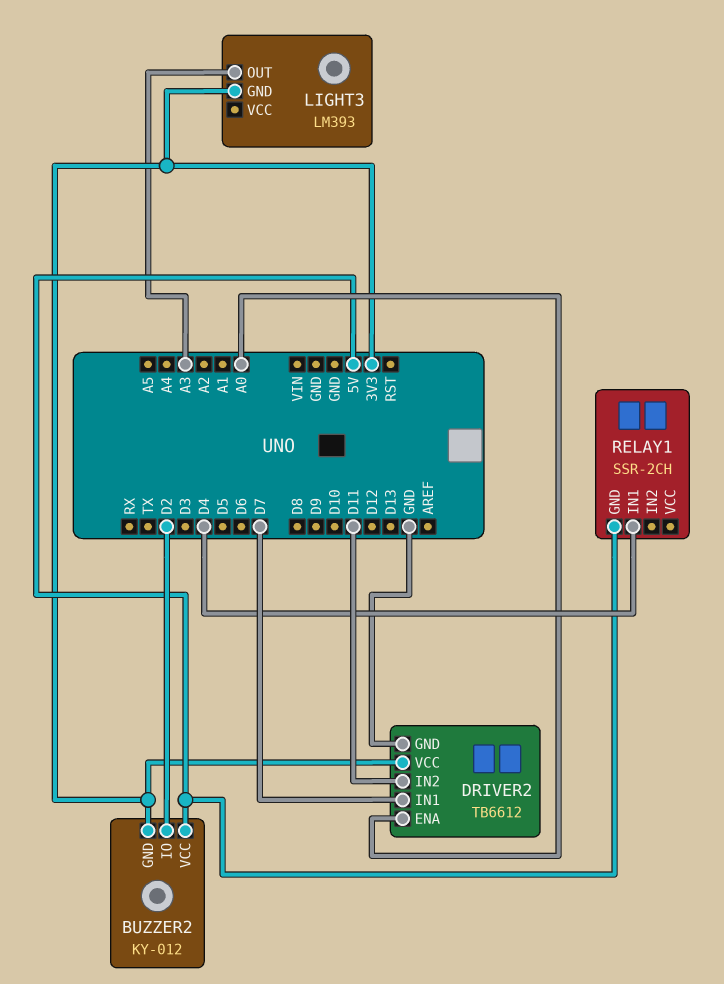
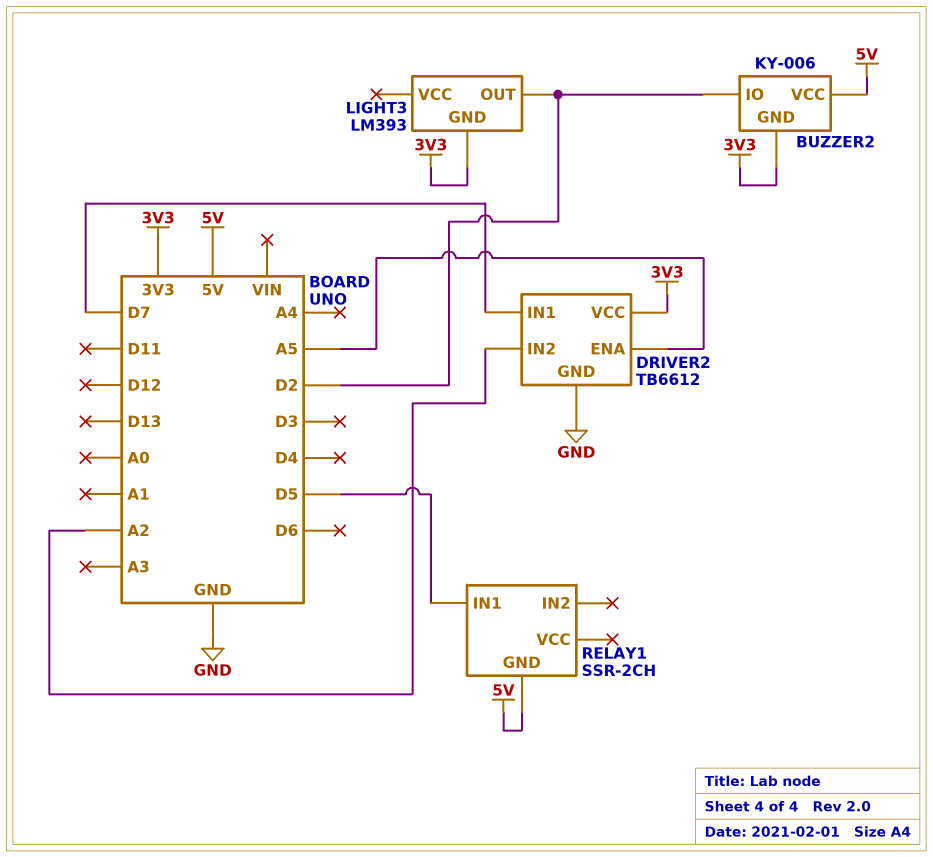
BUZZER2: KY-012 -> KY-006
DRIVER2 pin ENA: A0 -> A5
DRIVER2 pin IN2: D11 -> A2
LIGHT3 pin OUT: A3 -> D2
RELAY1 pin IN1: D4 -> D5

